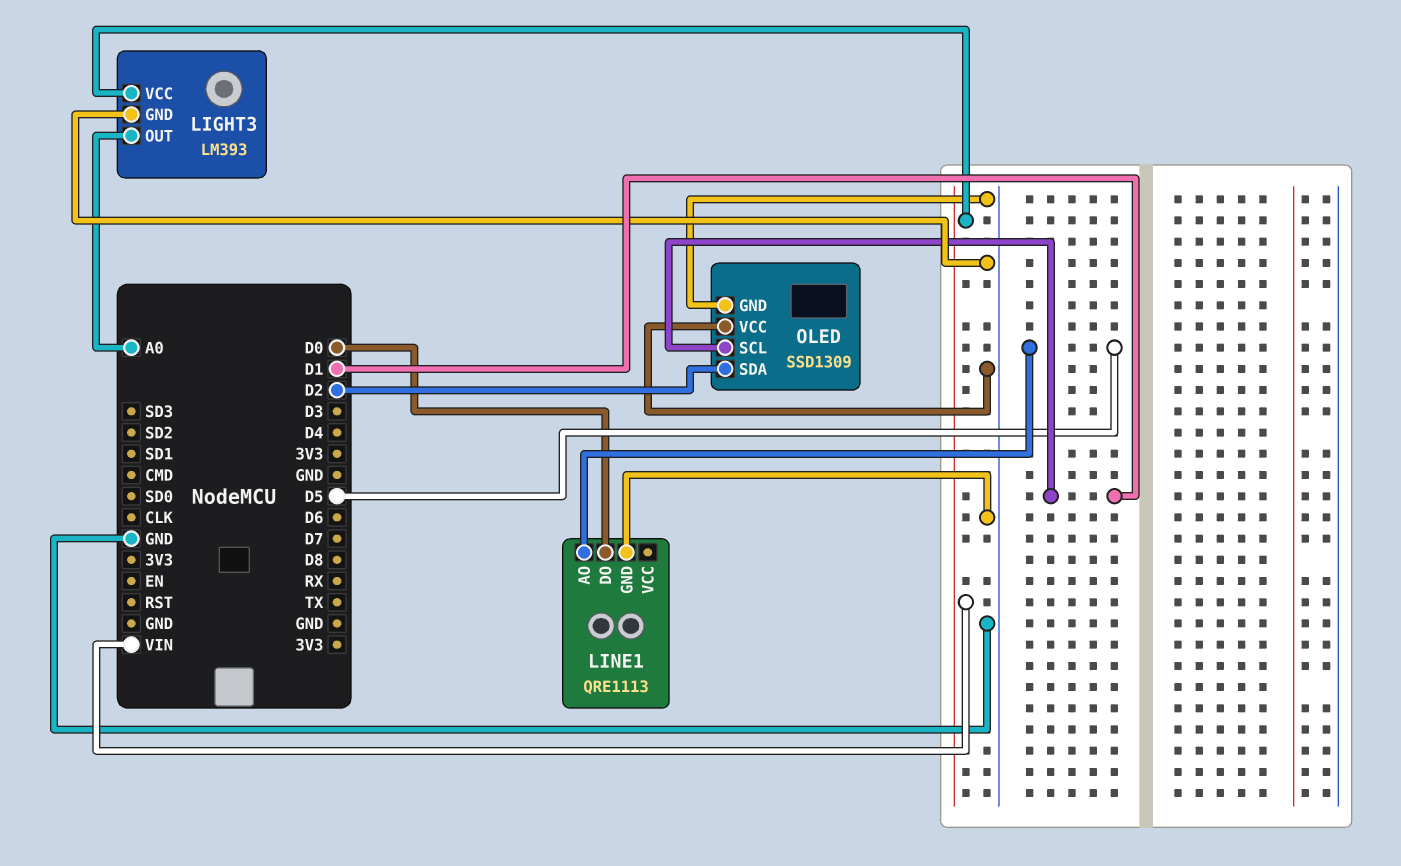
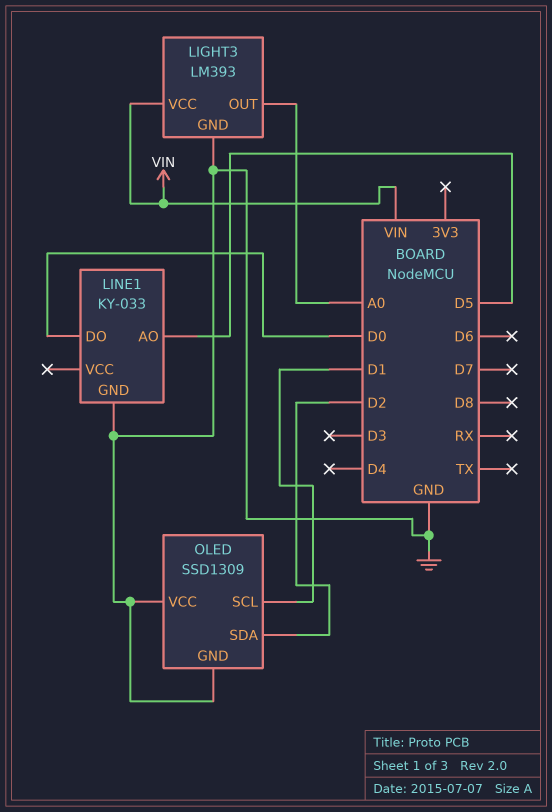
LINE1: QRE1113 -> KY-033

